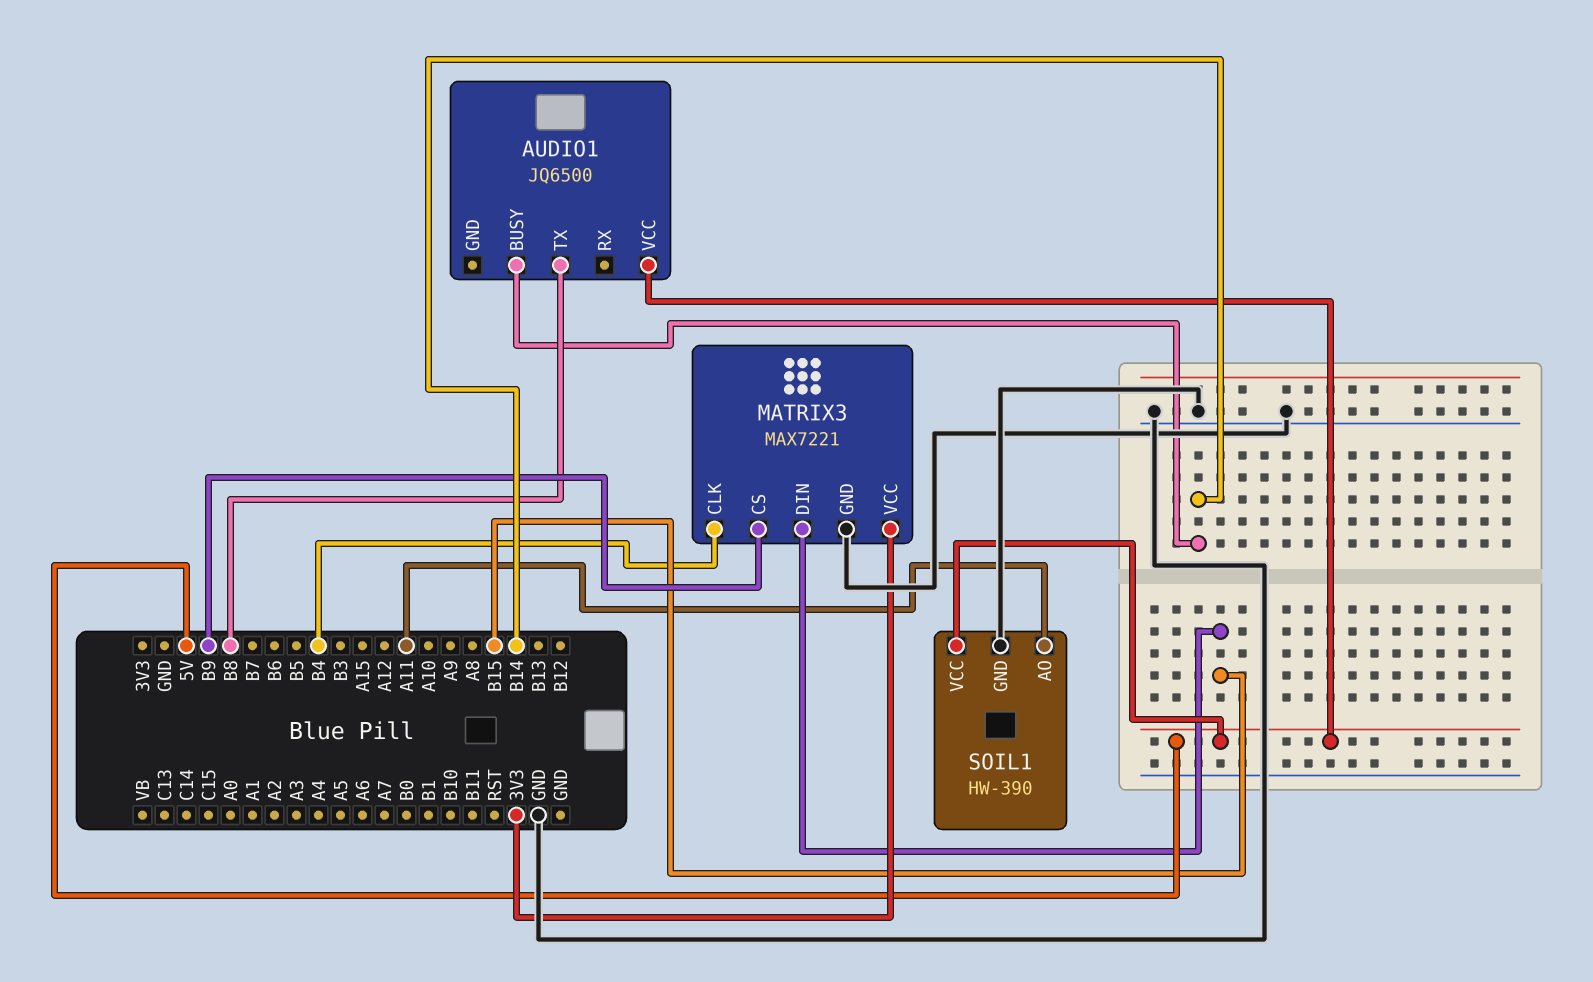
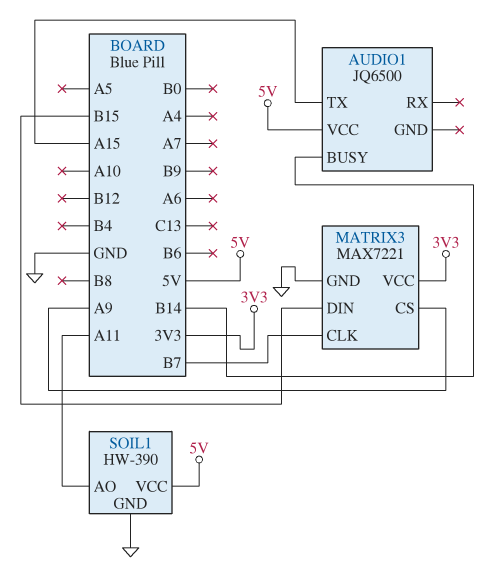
AUDIO1 pin TX: B8 -> A15
MATRIX3 pin CLK: B4 -> B7
MATRIX3 pin CS: B9 -> A9

